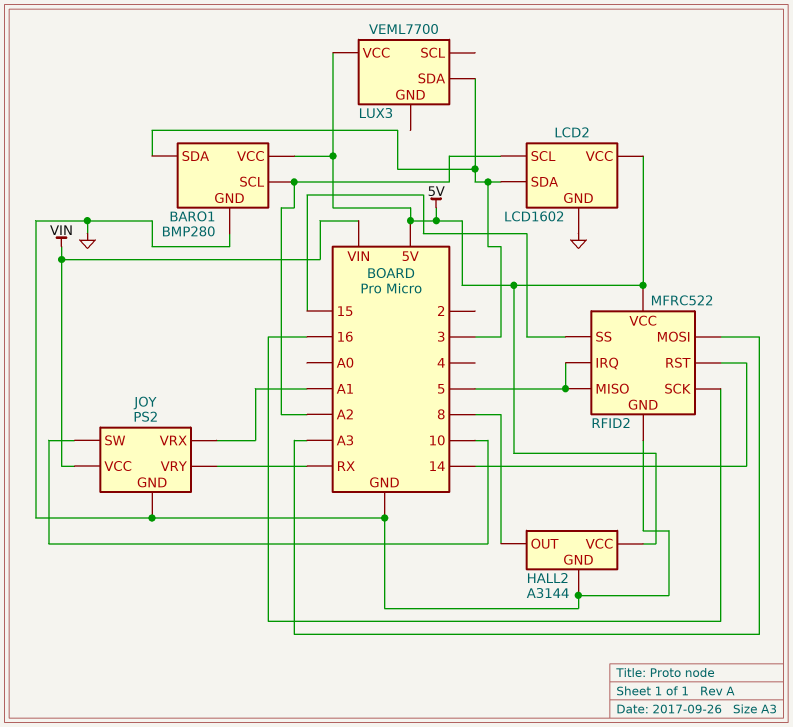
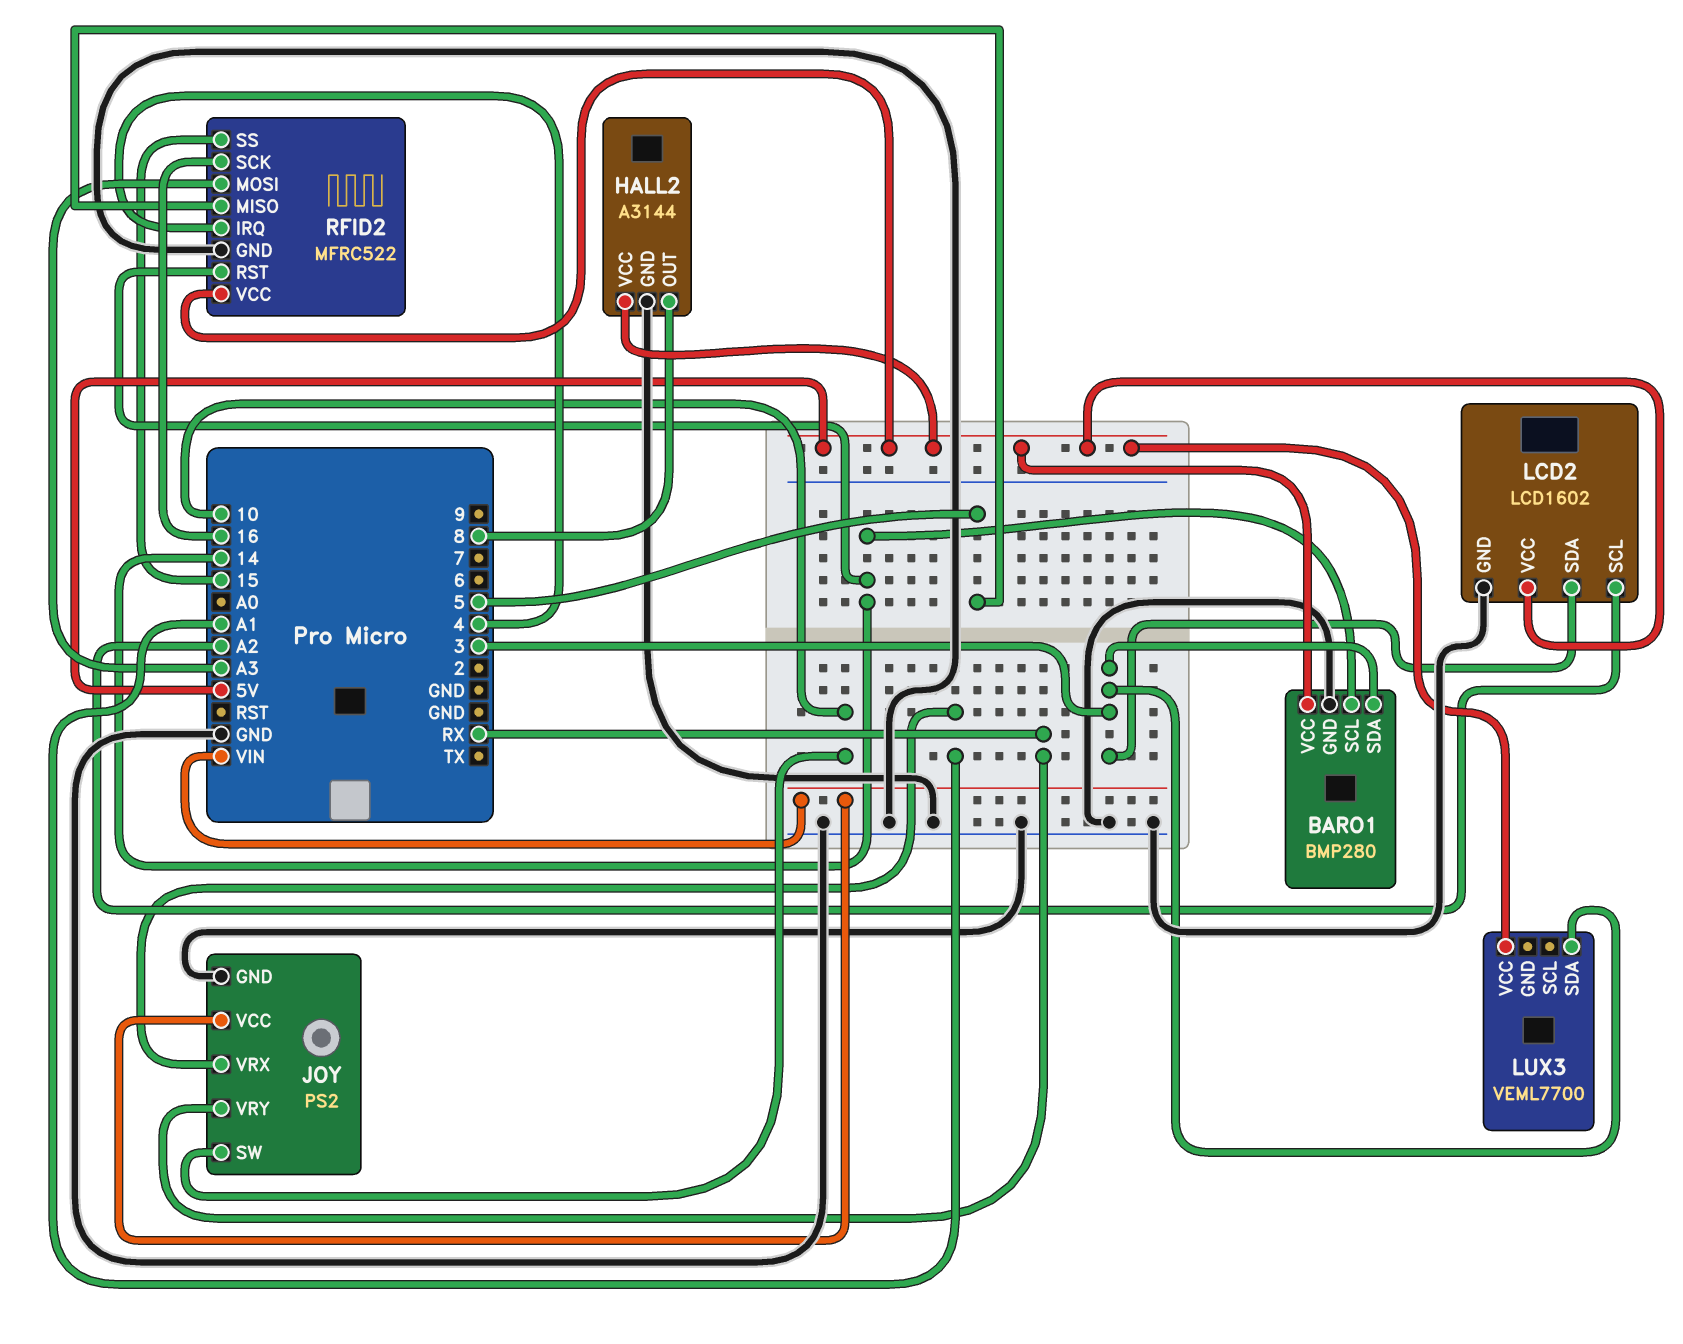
BARO1 pin SCL: A2 -> 14
RFID2 pin IRQ: 5 -> 4

